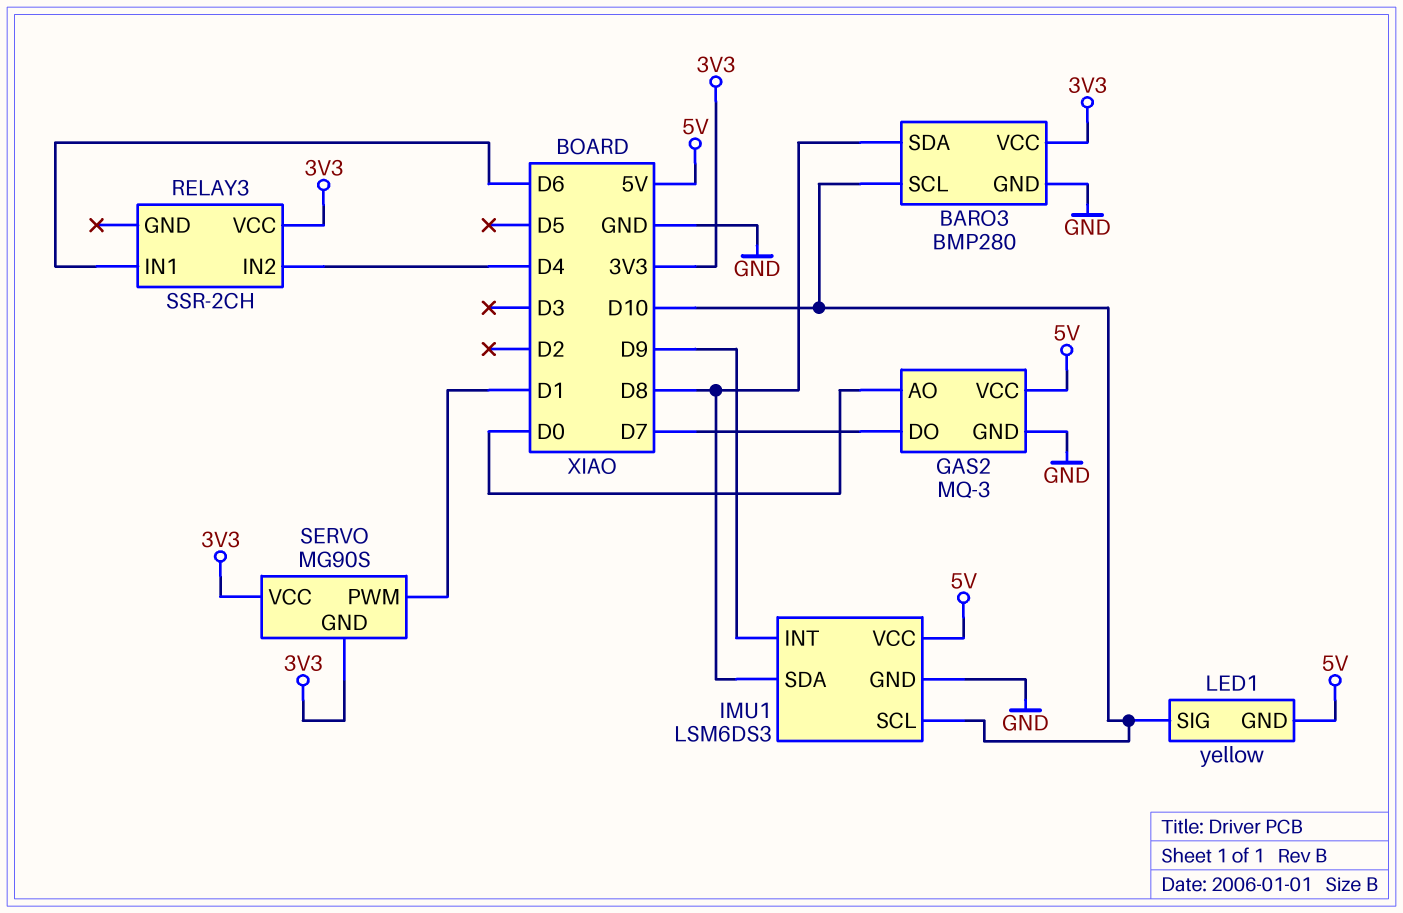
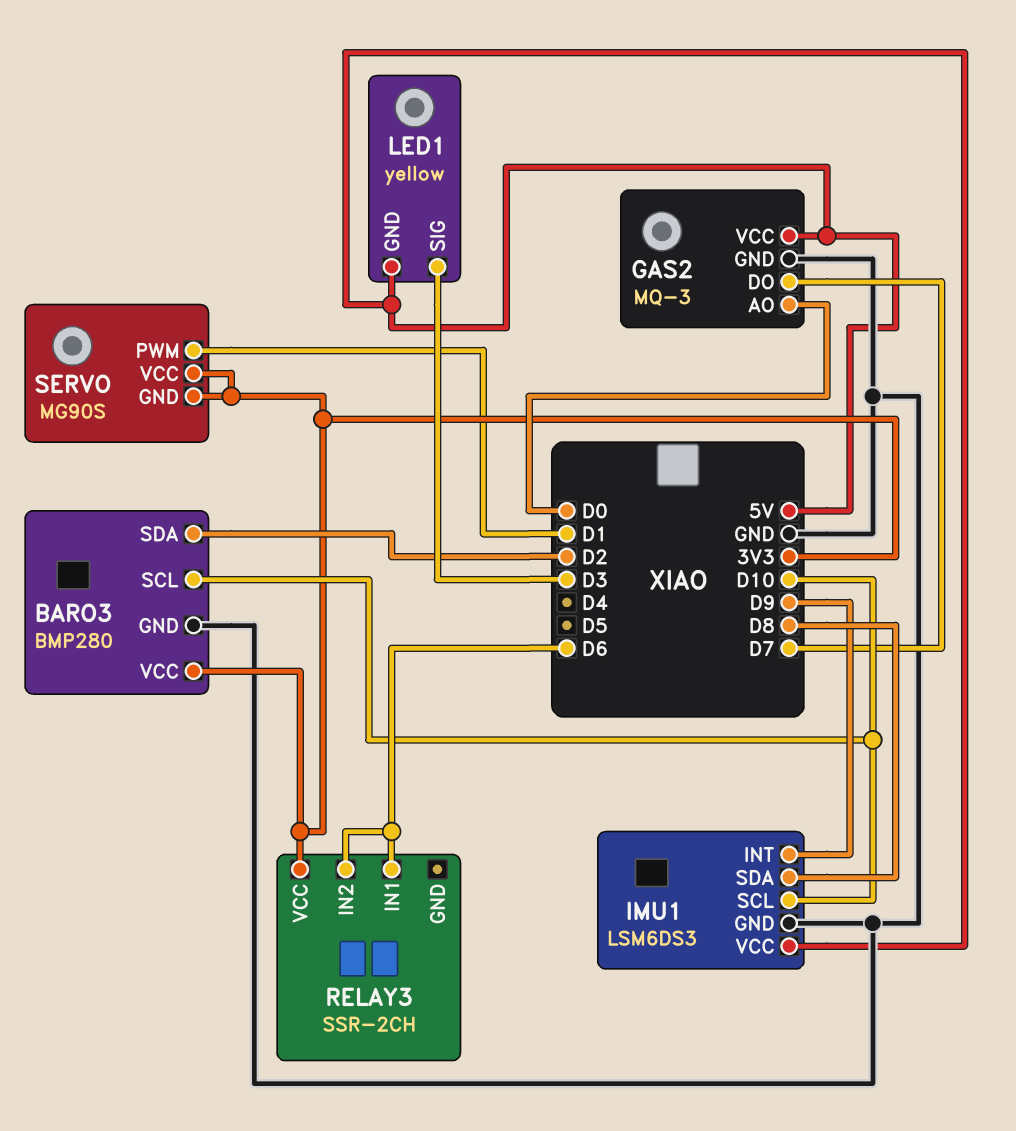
BARO3 pin SDA: D8 -> D2
LED1 pin SIG: D10 -> D3
RELAY3 pin IN2: D4 -> D6

